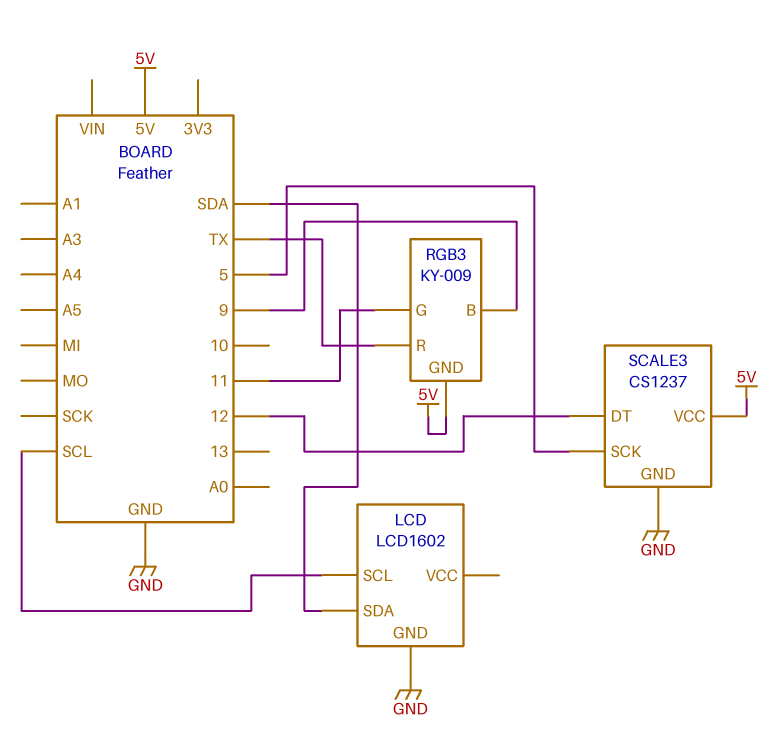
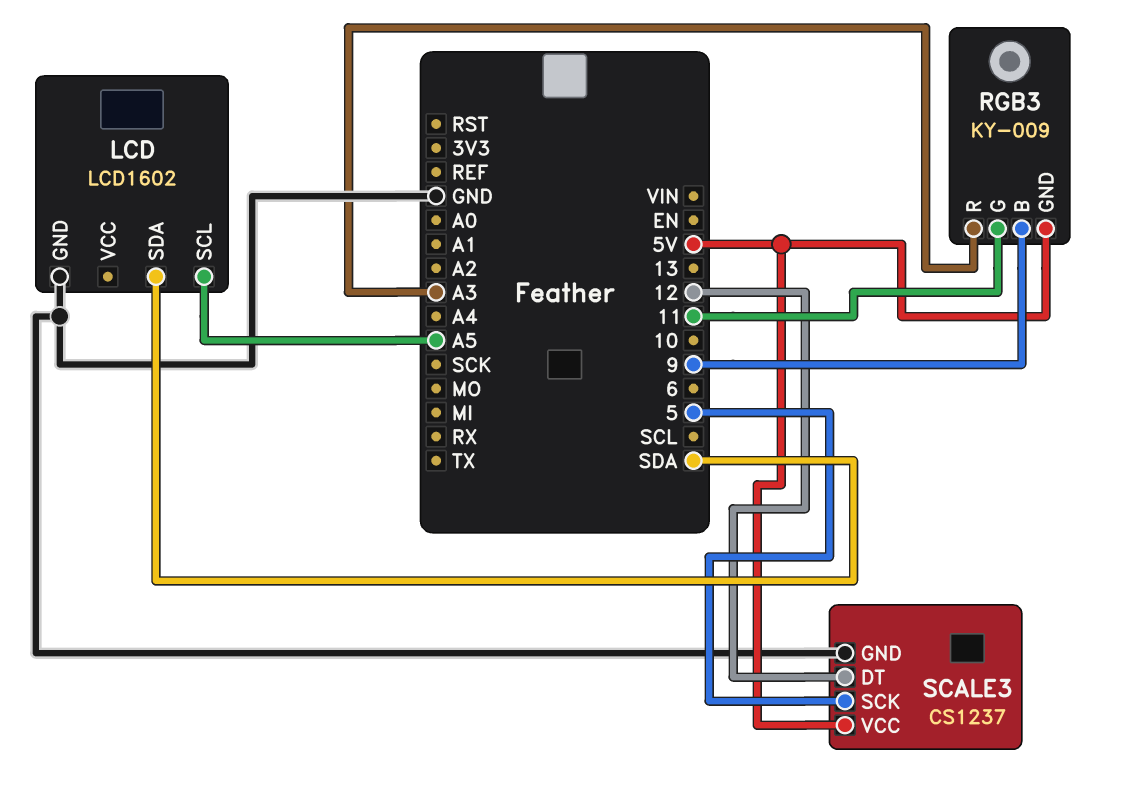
LCD pin SCL: SCL -> A5
RGB3 pin R: TX -> A3

